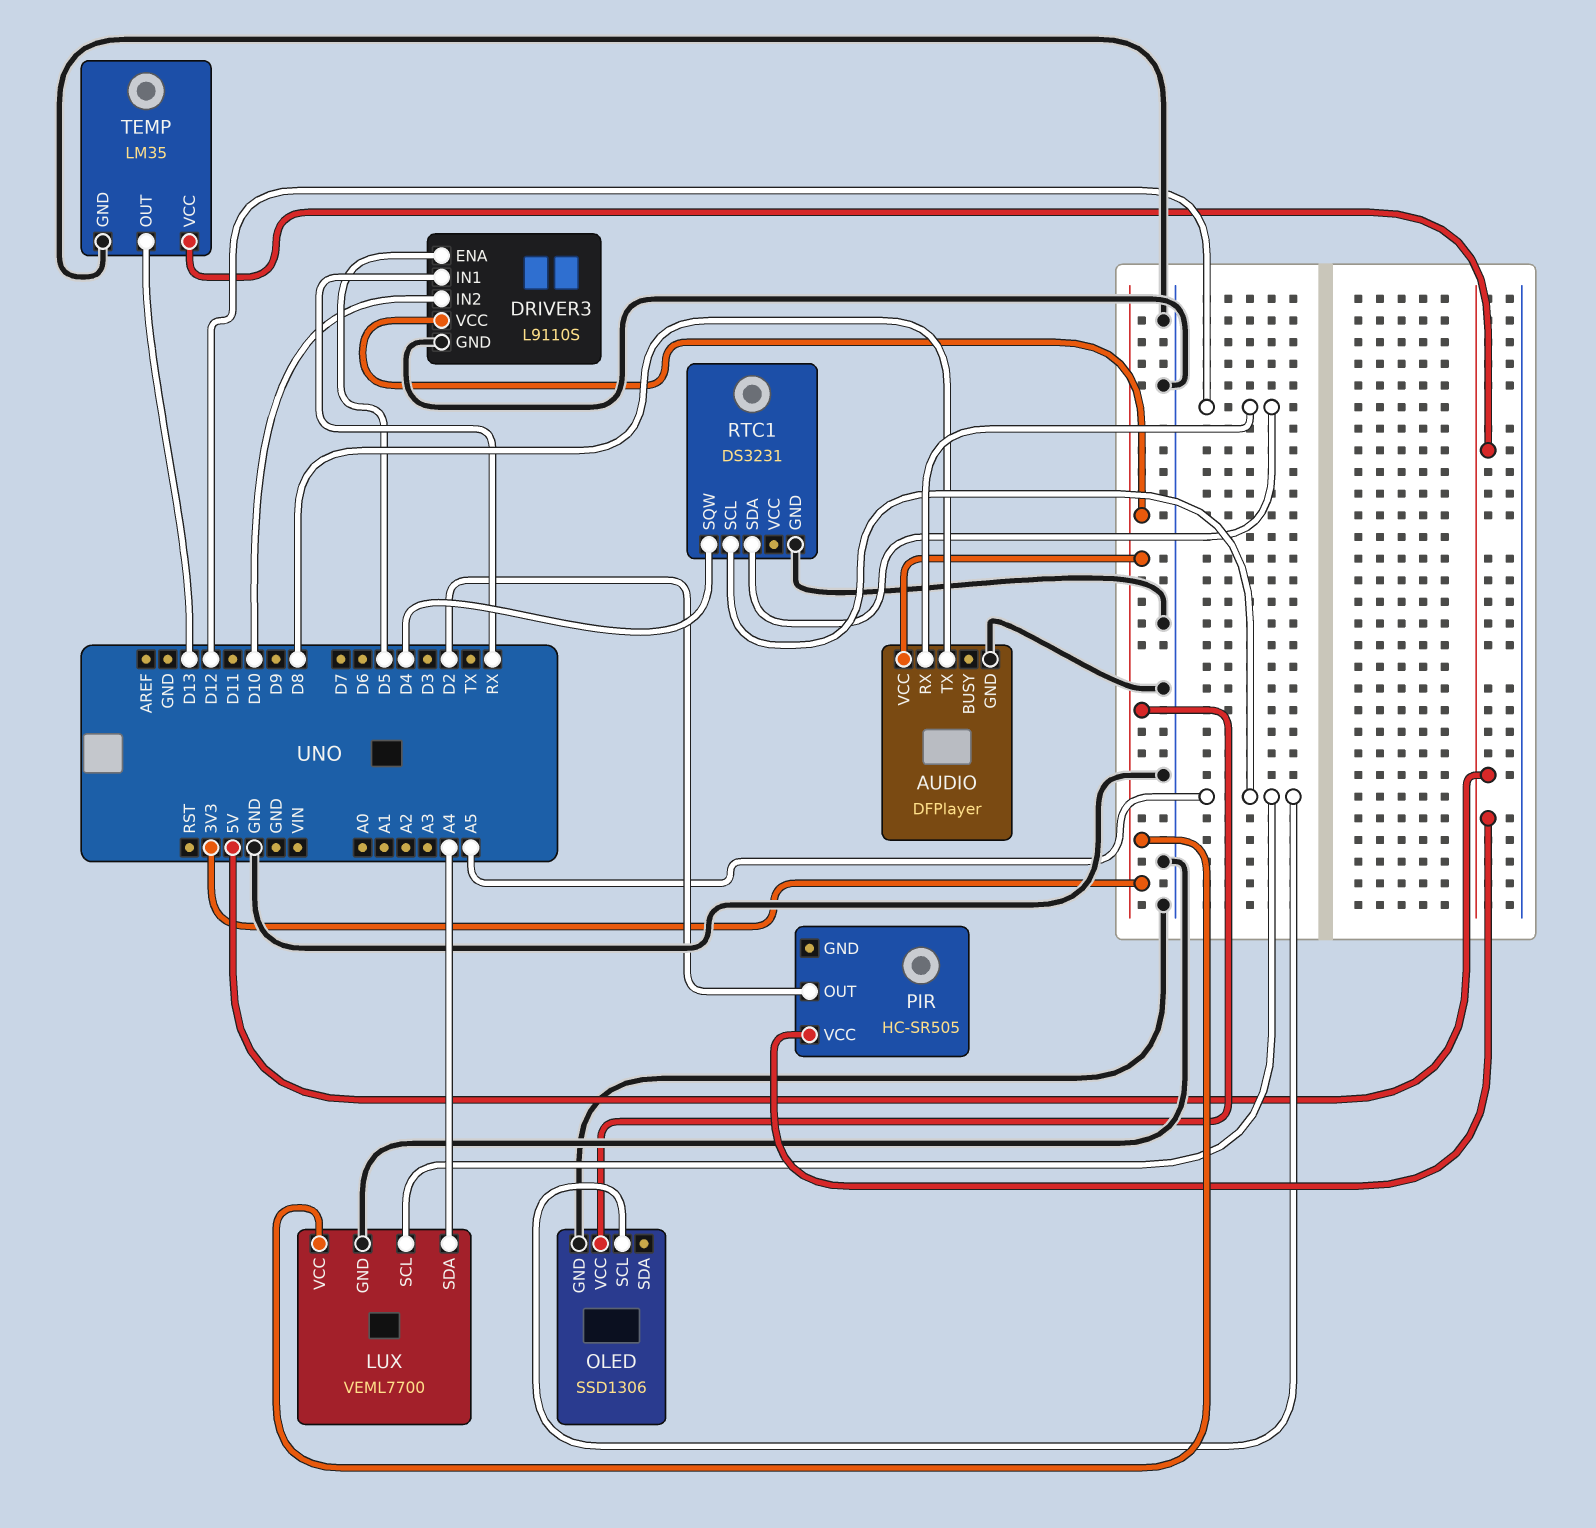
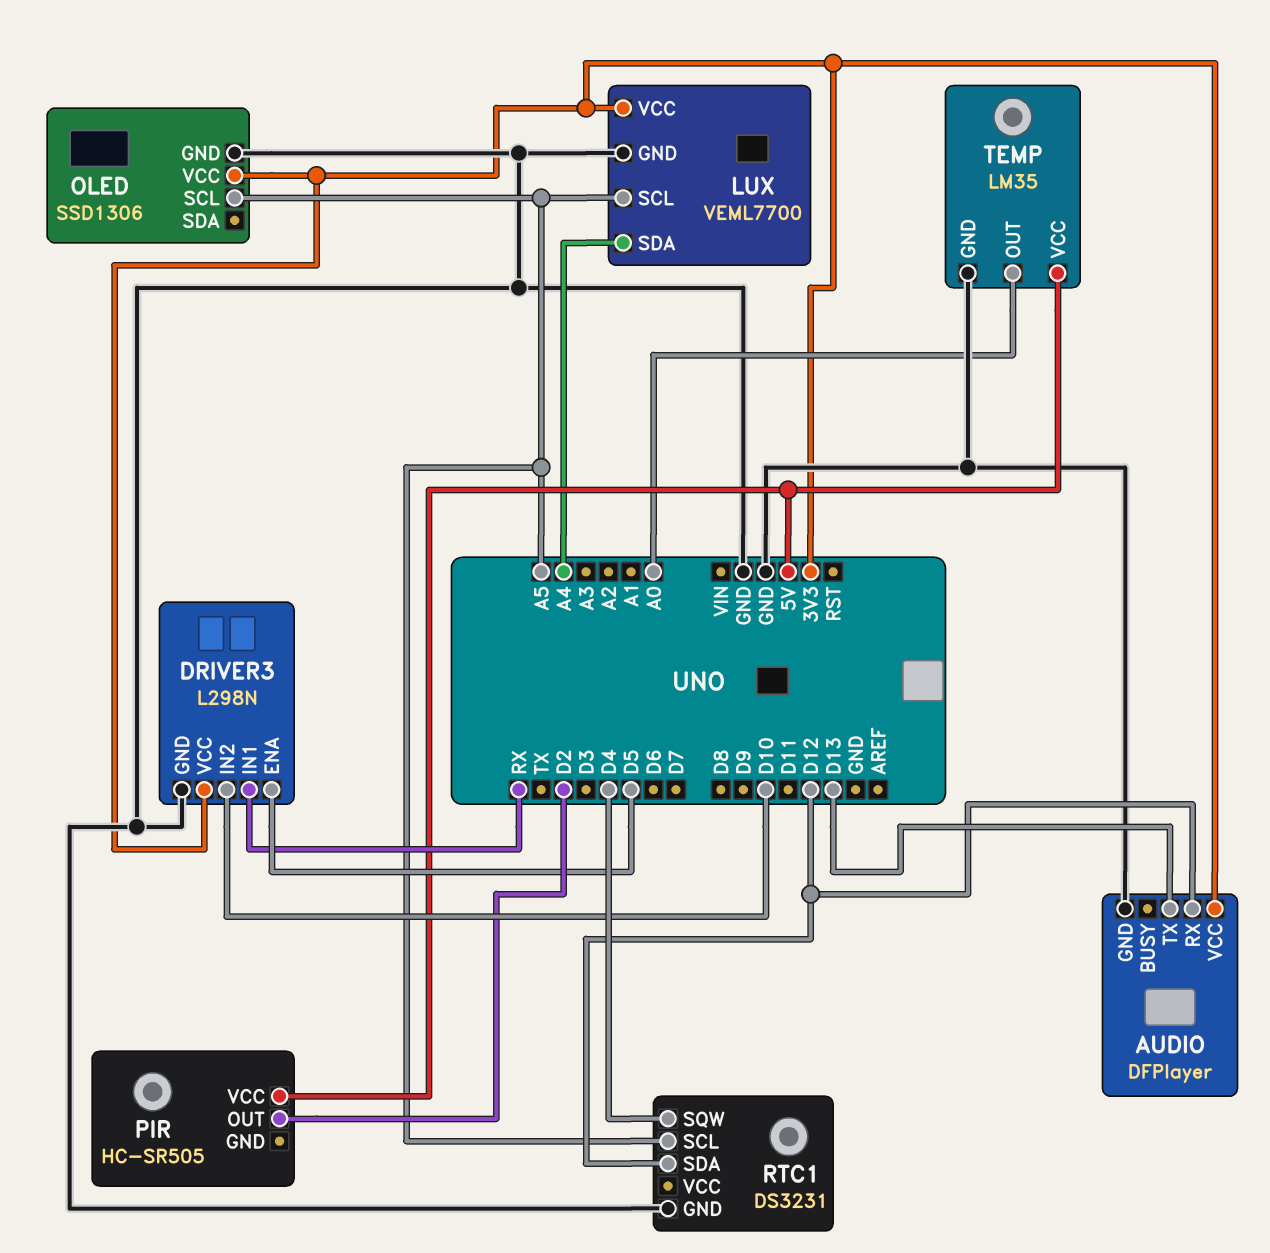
AUDIO pin TX: D8 -> D13
DRIVER3: L9110S -> L298N
TEMP pin OUT: D13 -> A0

